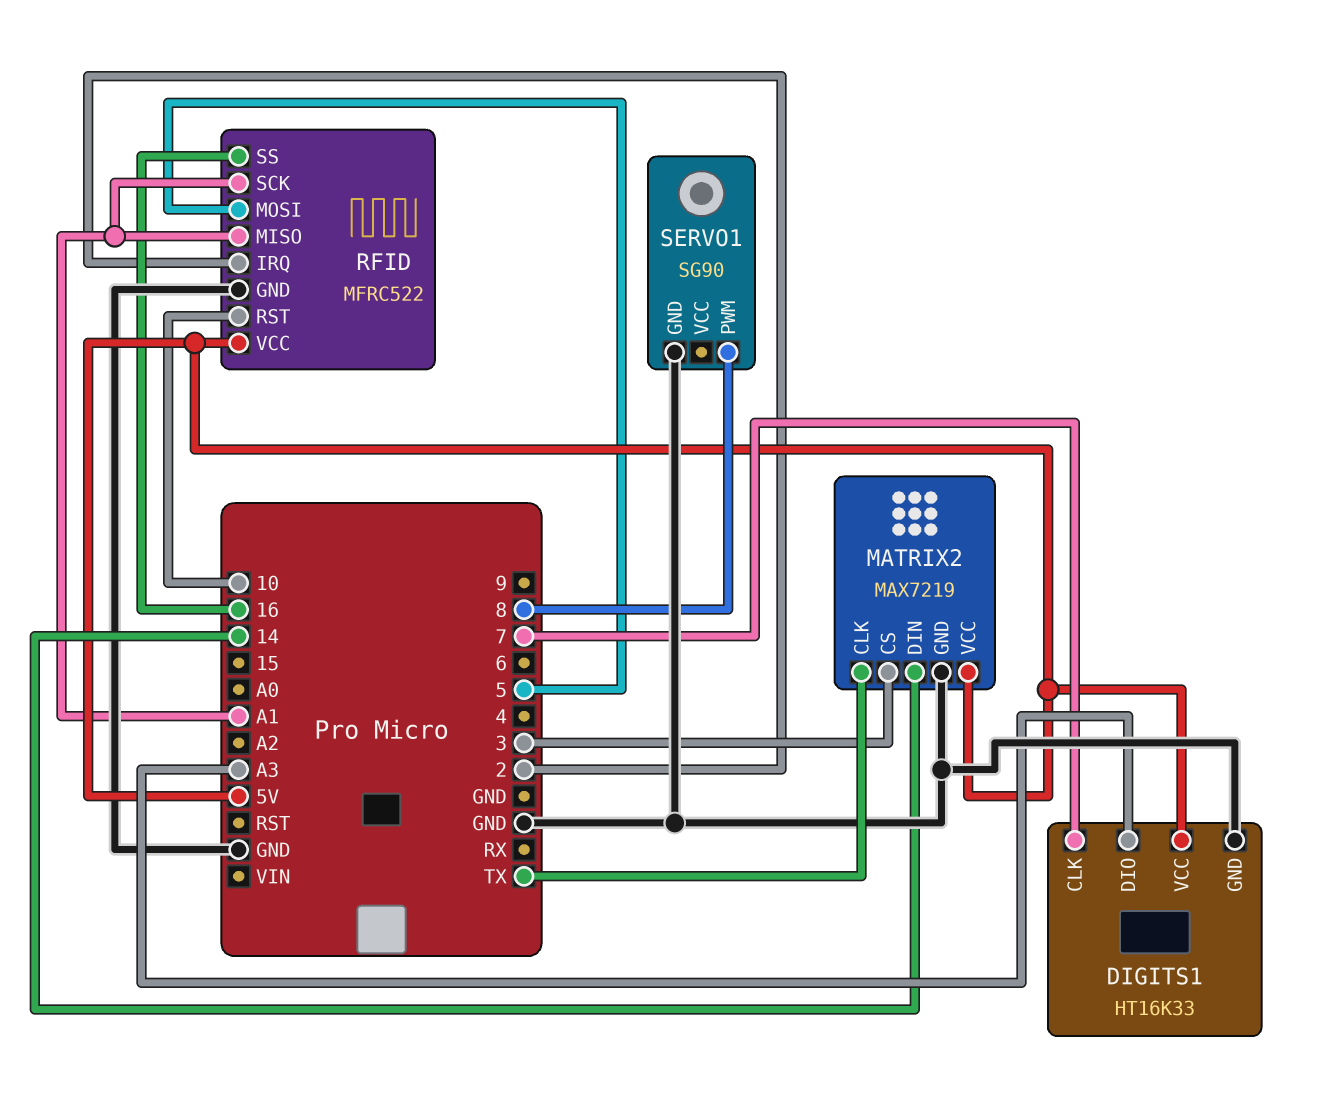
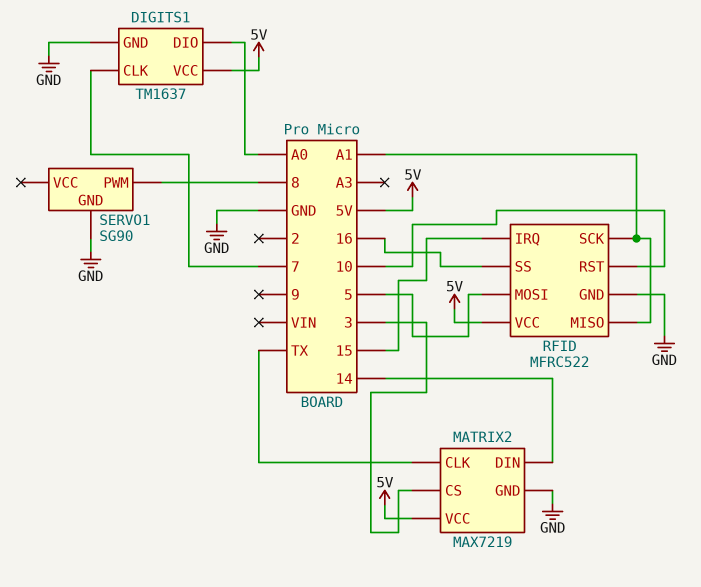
DIGITS1: HT16K33 -> TM1637
DIGITS1 pin DIO: A3 -> A0
RFID pin IRQ: 2 -> 15

